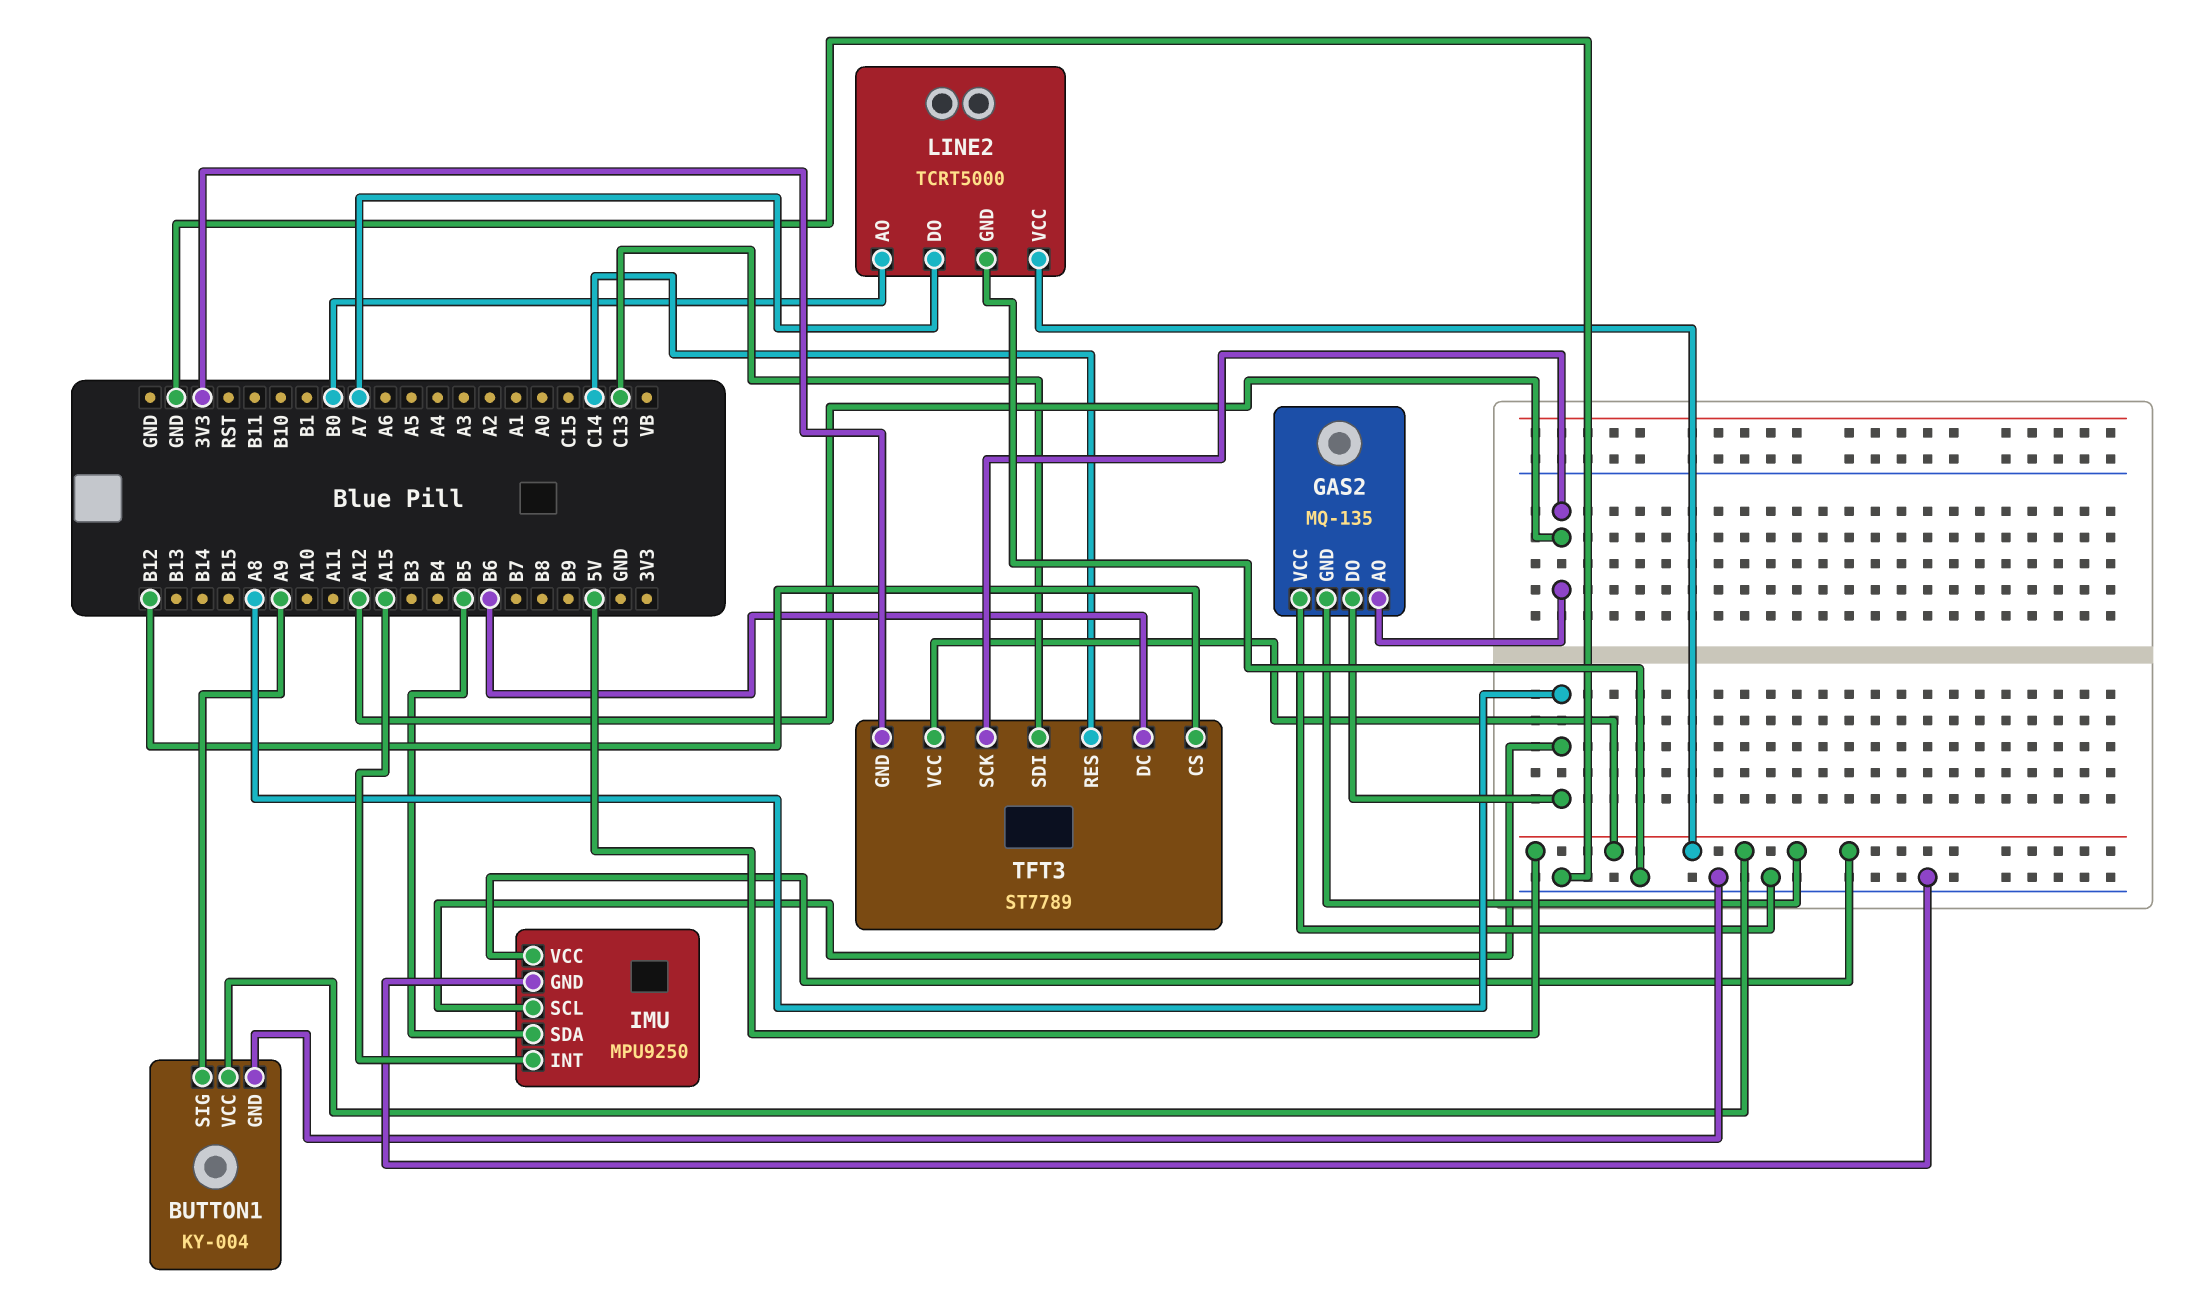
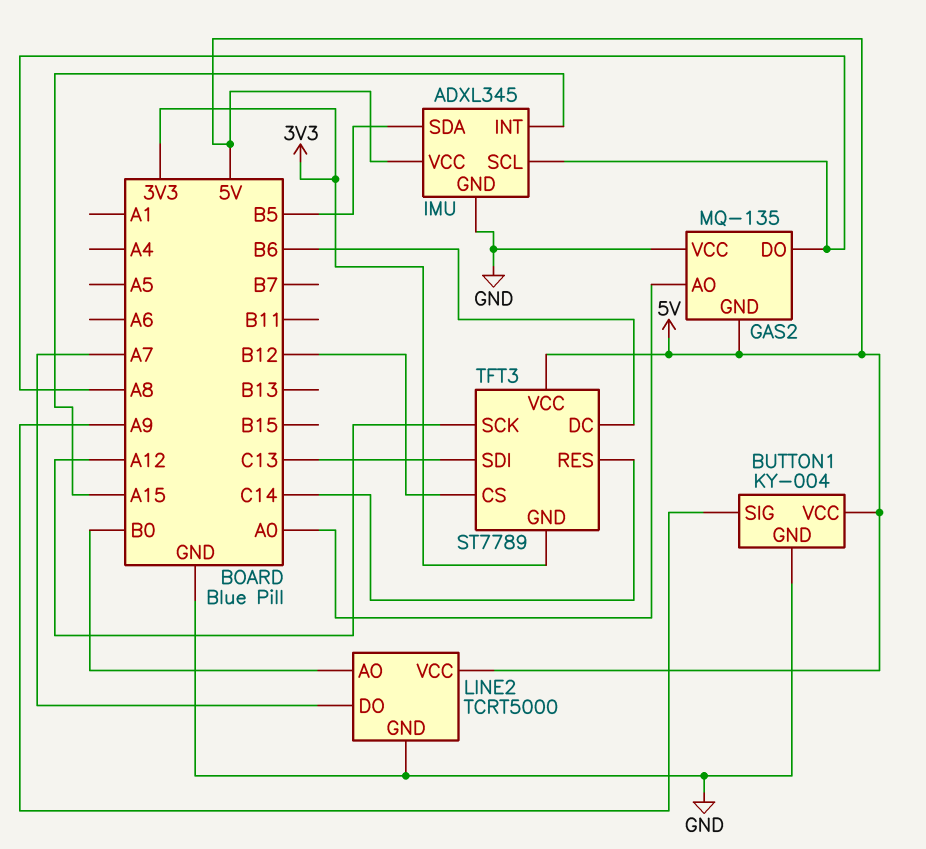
GAS2 pin AO: A12 -> A0
IMU: MPU9250 -> ADXL345

